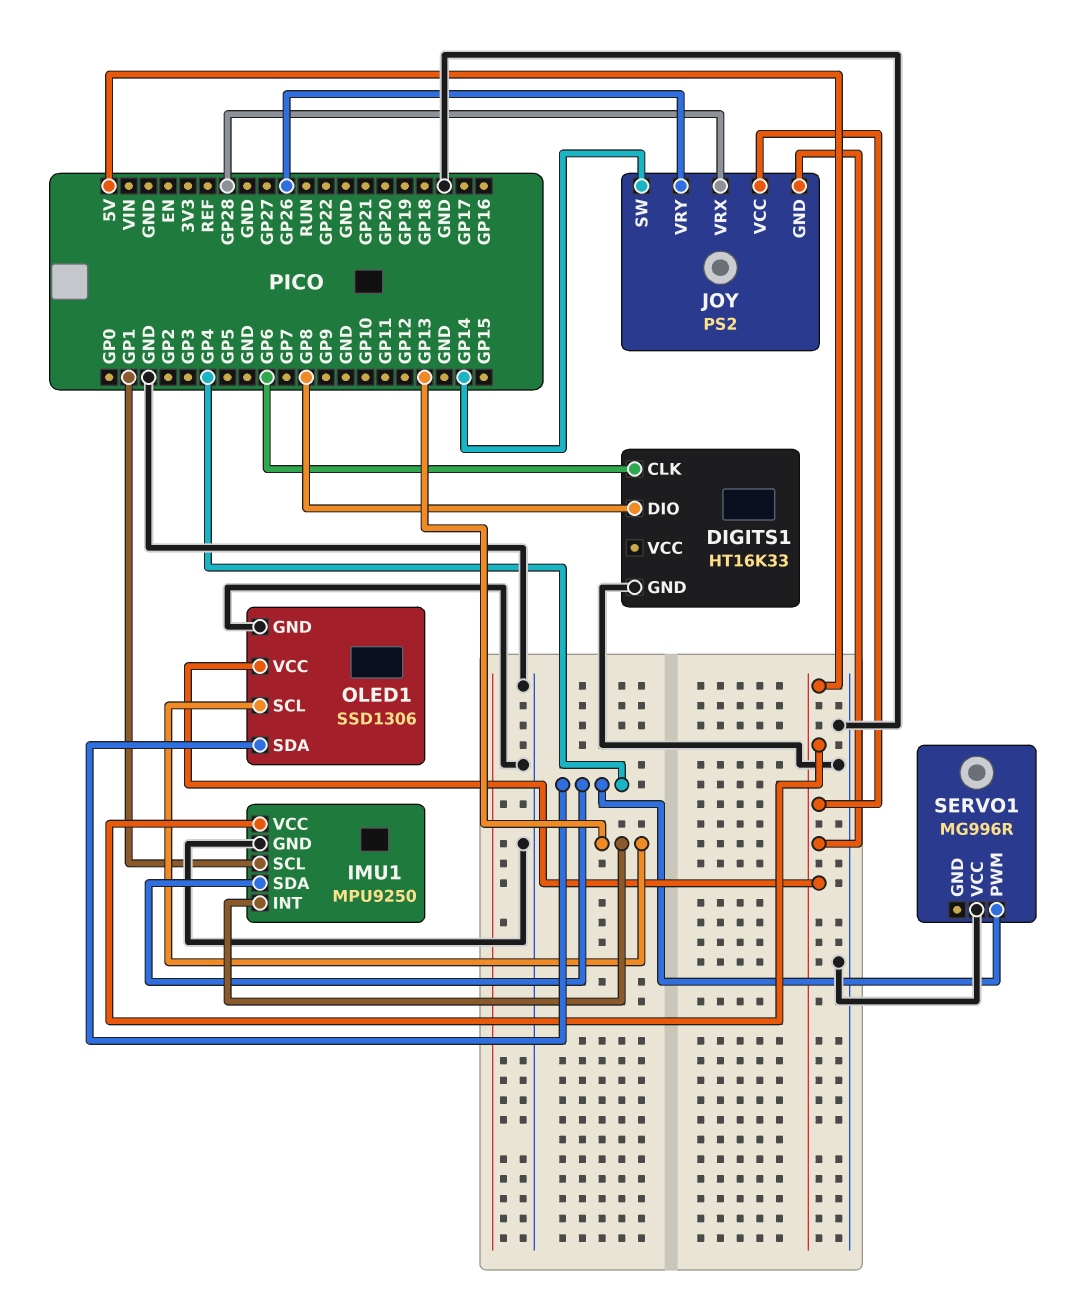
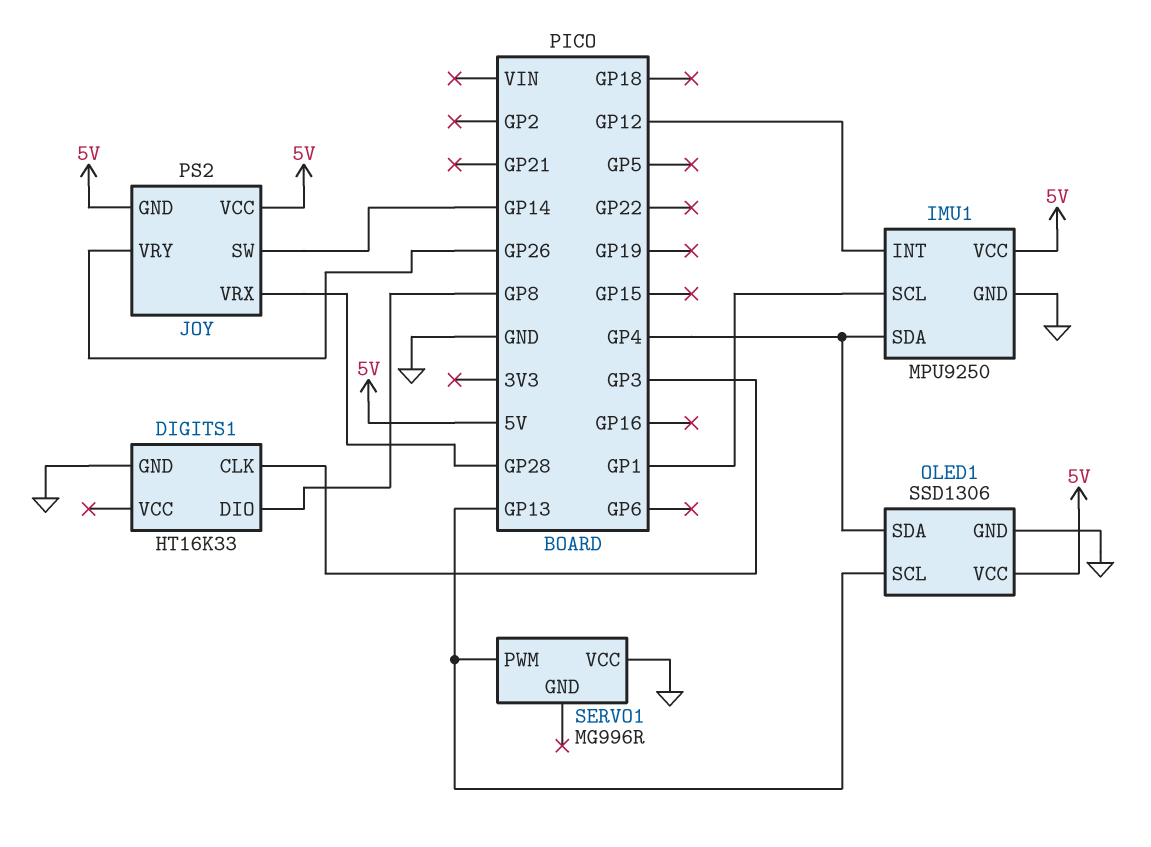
DIGITS1 pin CLK: GP6 -> GP3
IMU1 pin INT: GP13 -> GP12
SERVO1 pin PWM: GP4 -> GP13

